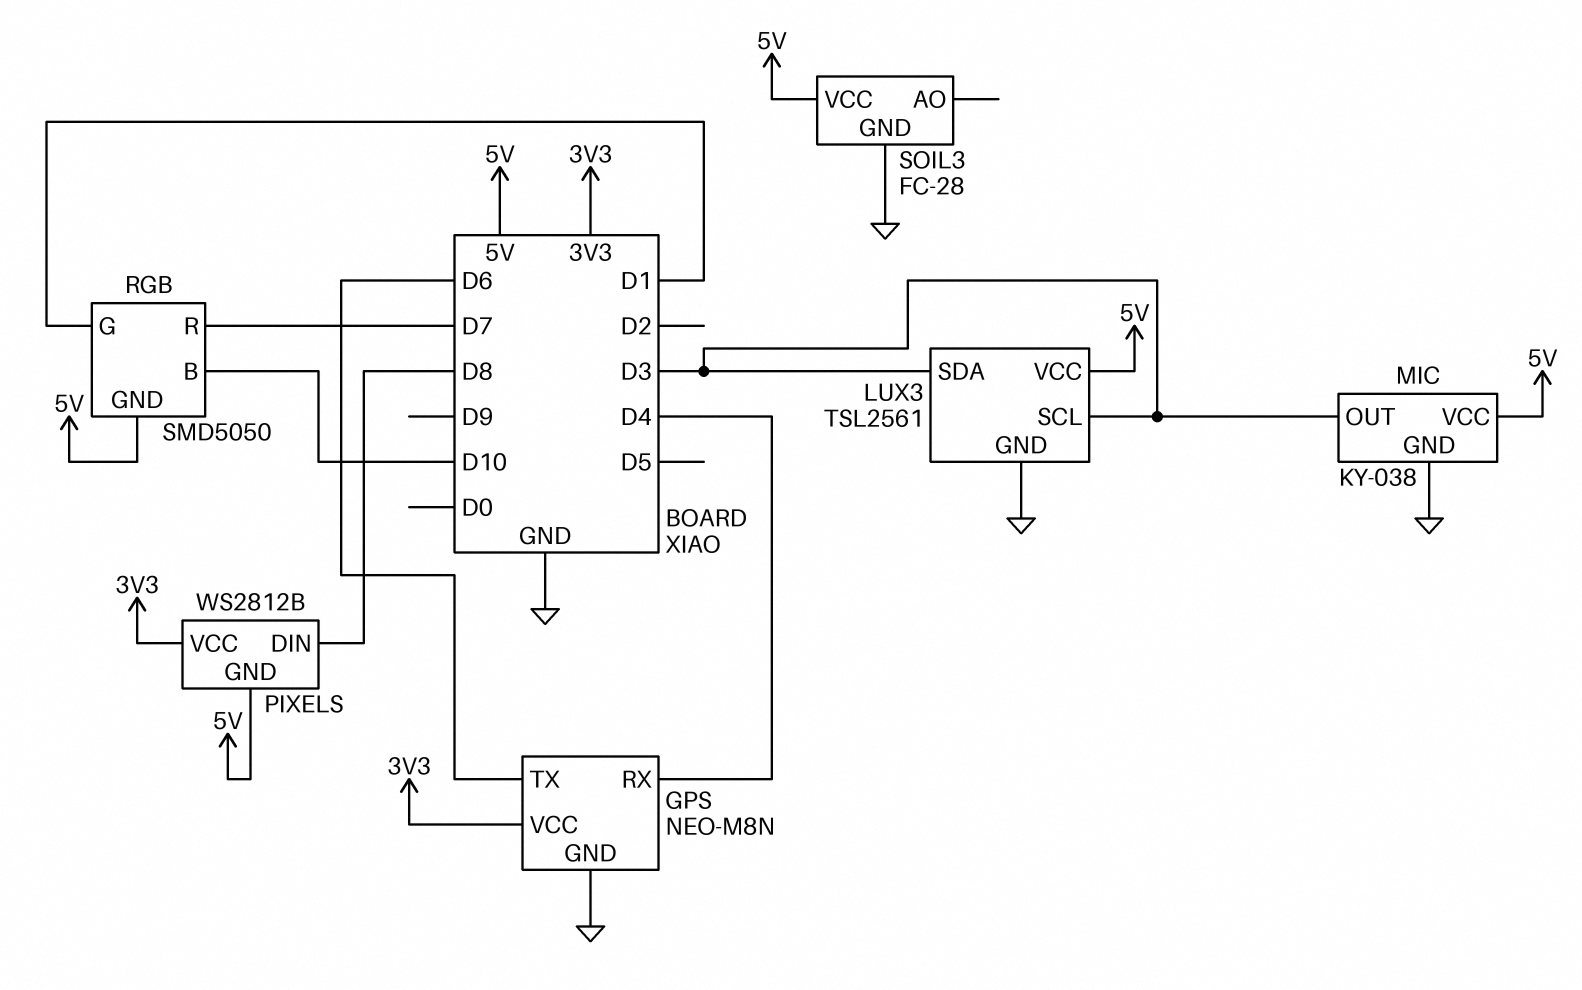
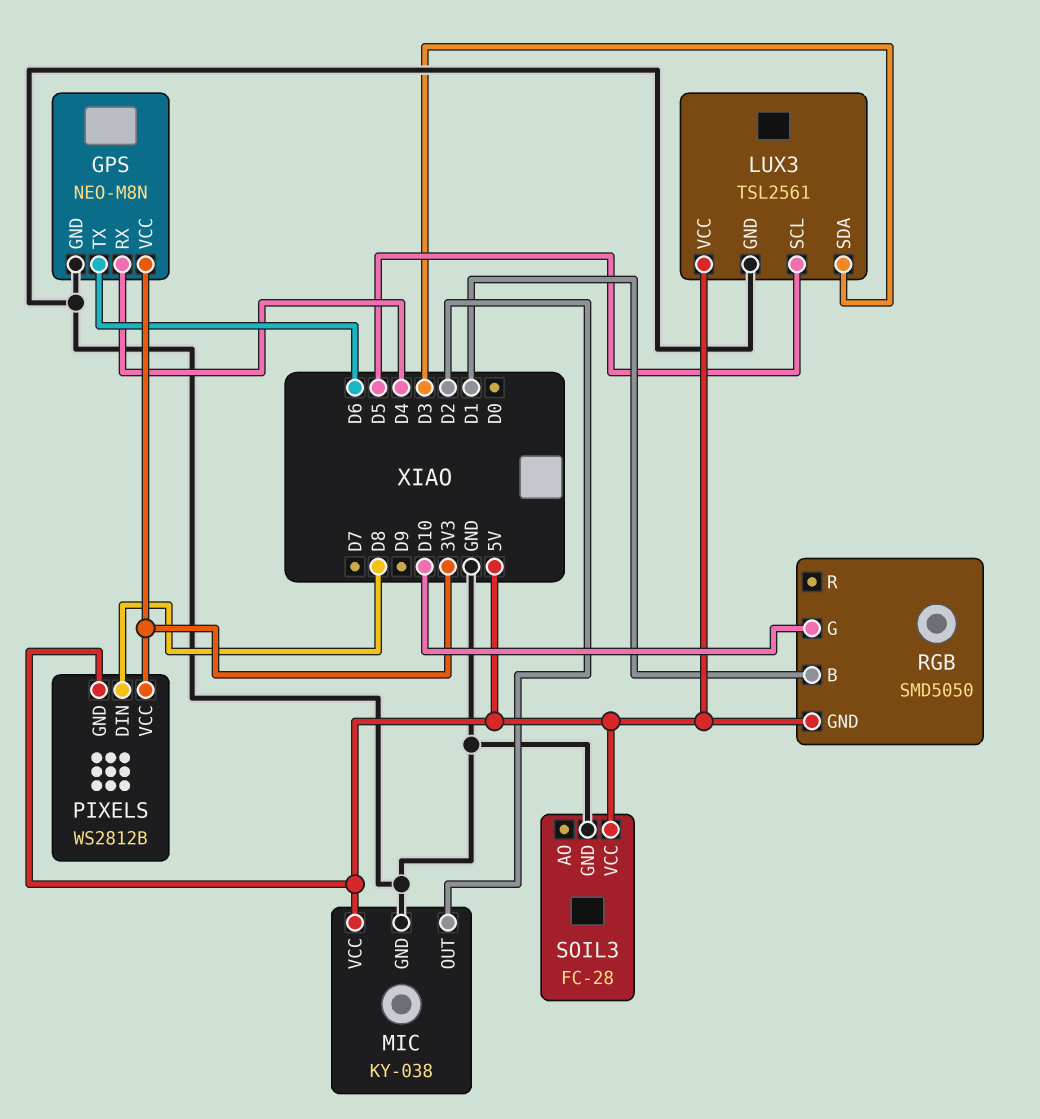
LUX3 pin SCL: D3 -> D5
MIC pin OUT: D3 -> D2
RGB pin B: D10 -> D1
RGB pin G: D1 -> D10
RGB pin R: D7 -> none

